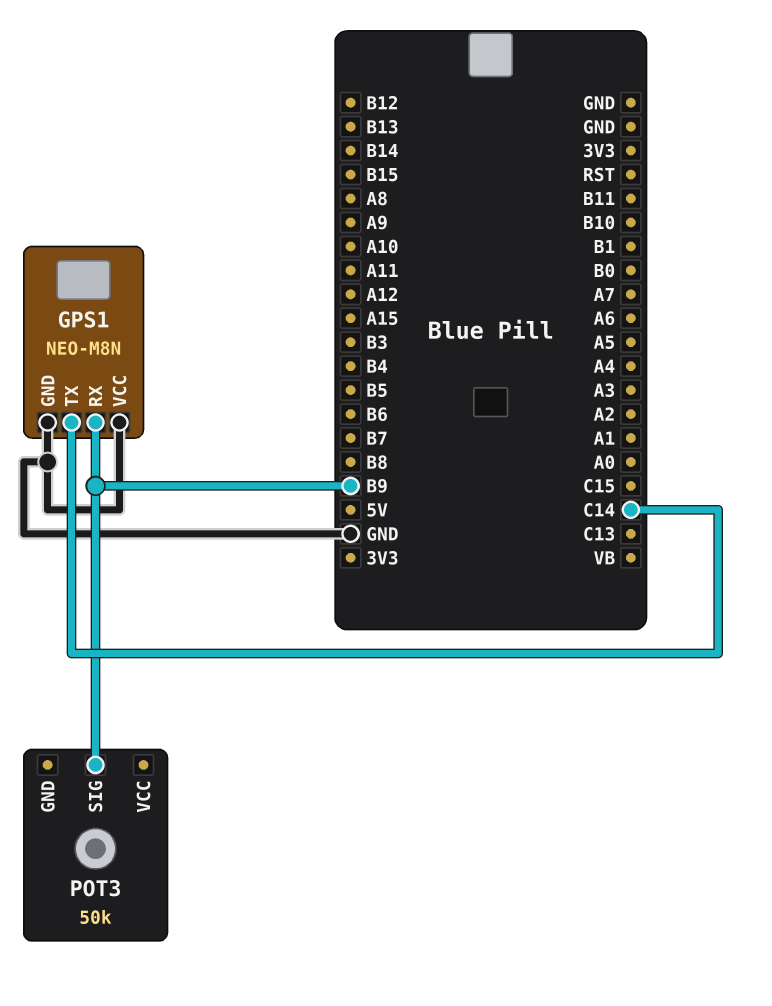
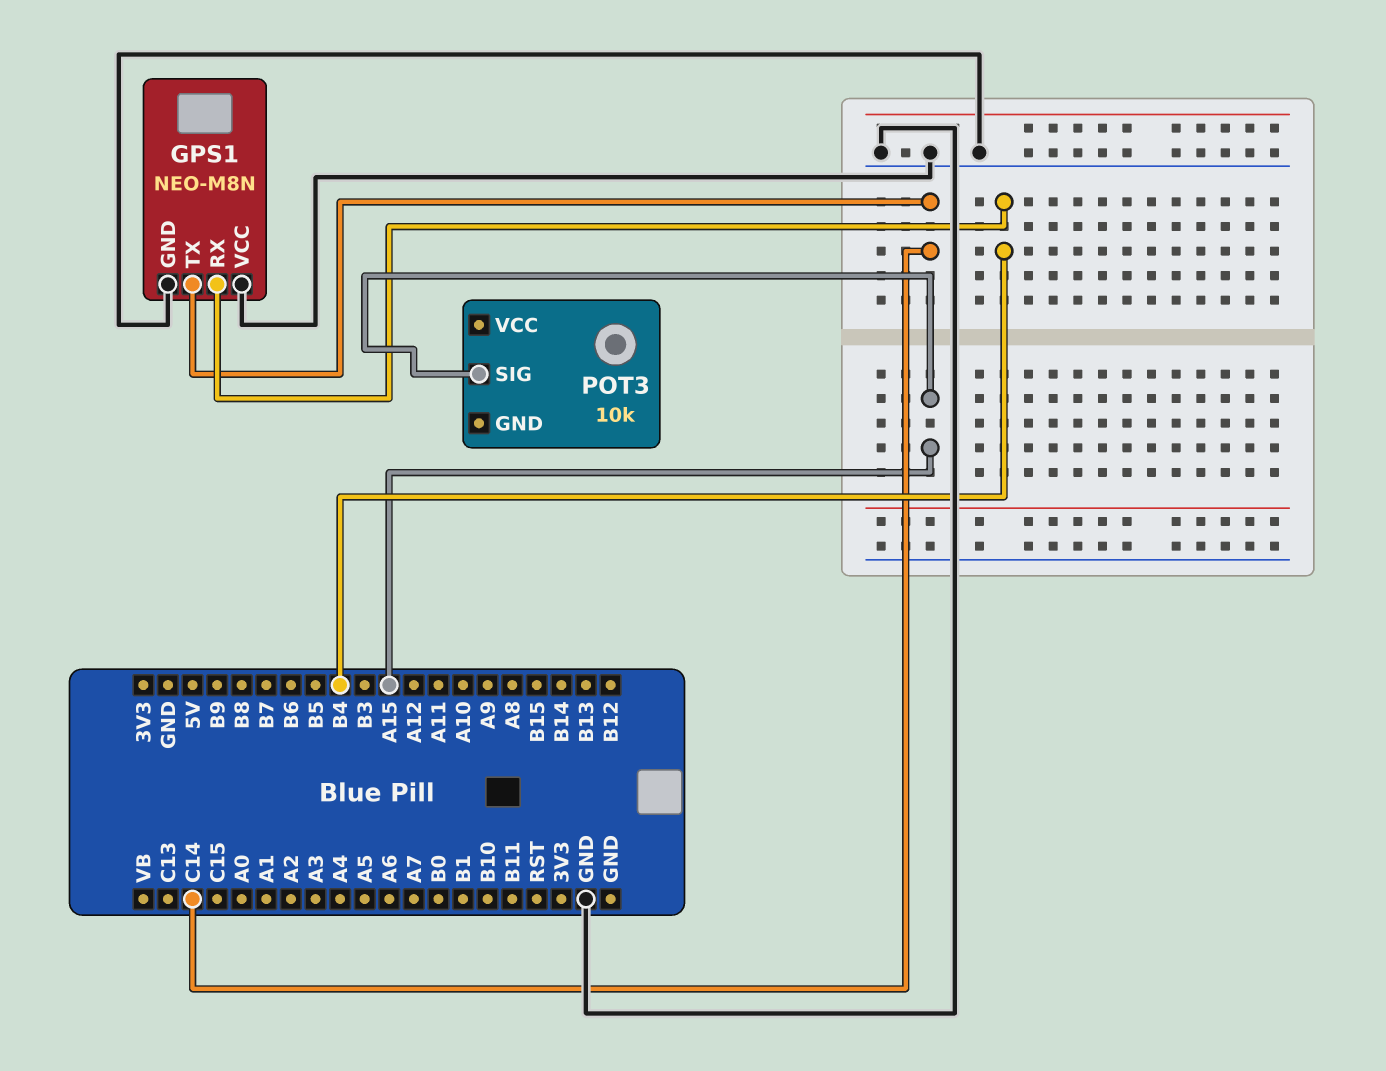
GPS1 pin RX: B9 -> B4
POT3: 50k -> 10k
POT3 pin SIG: B9 -> A15

